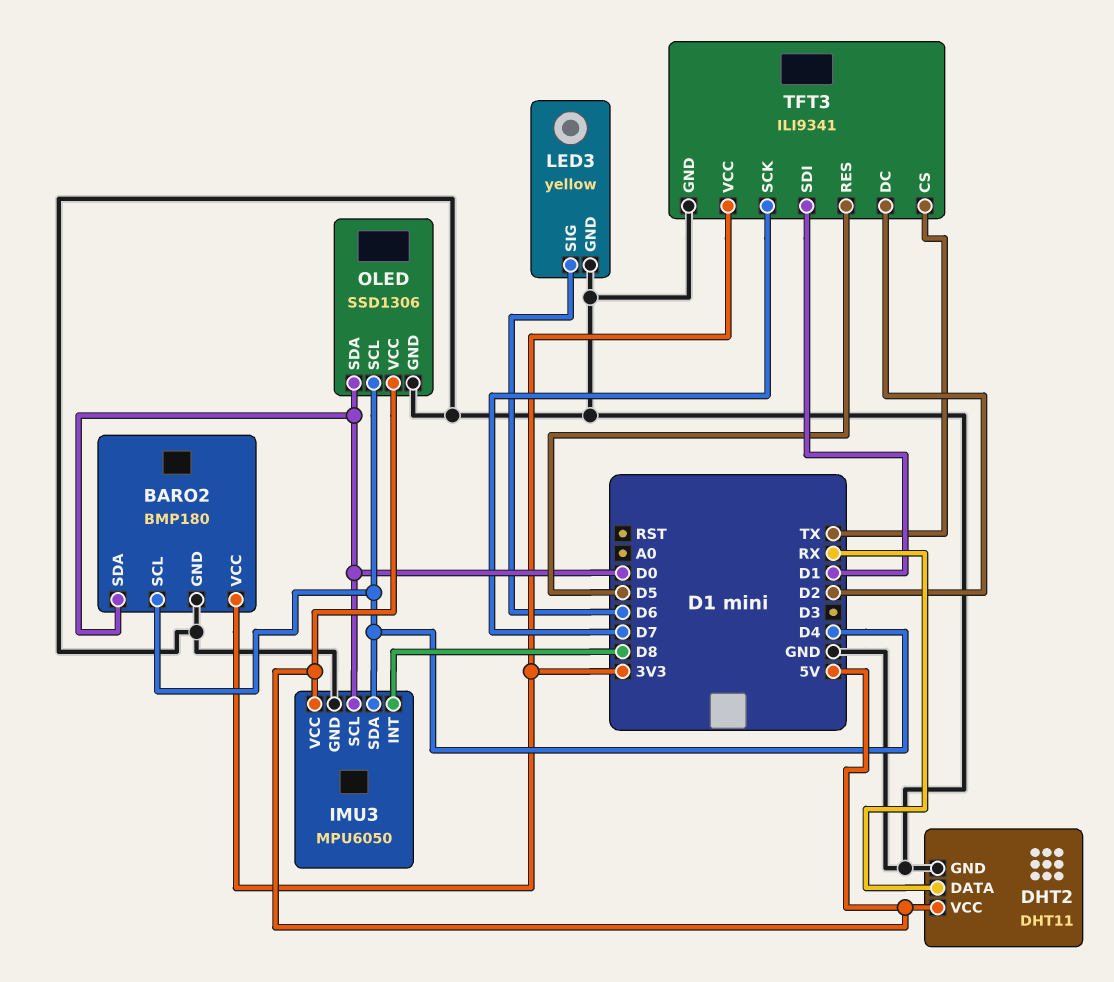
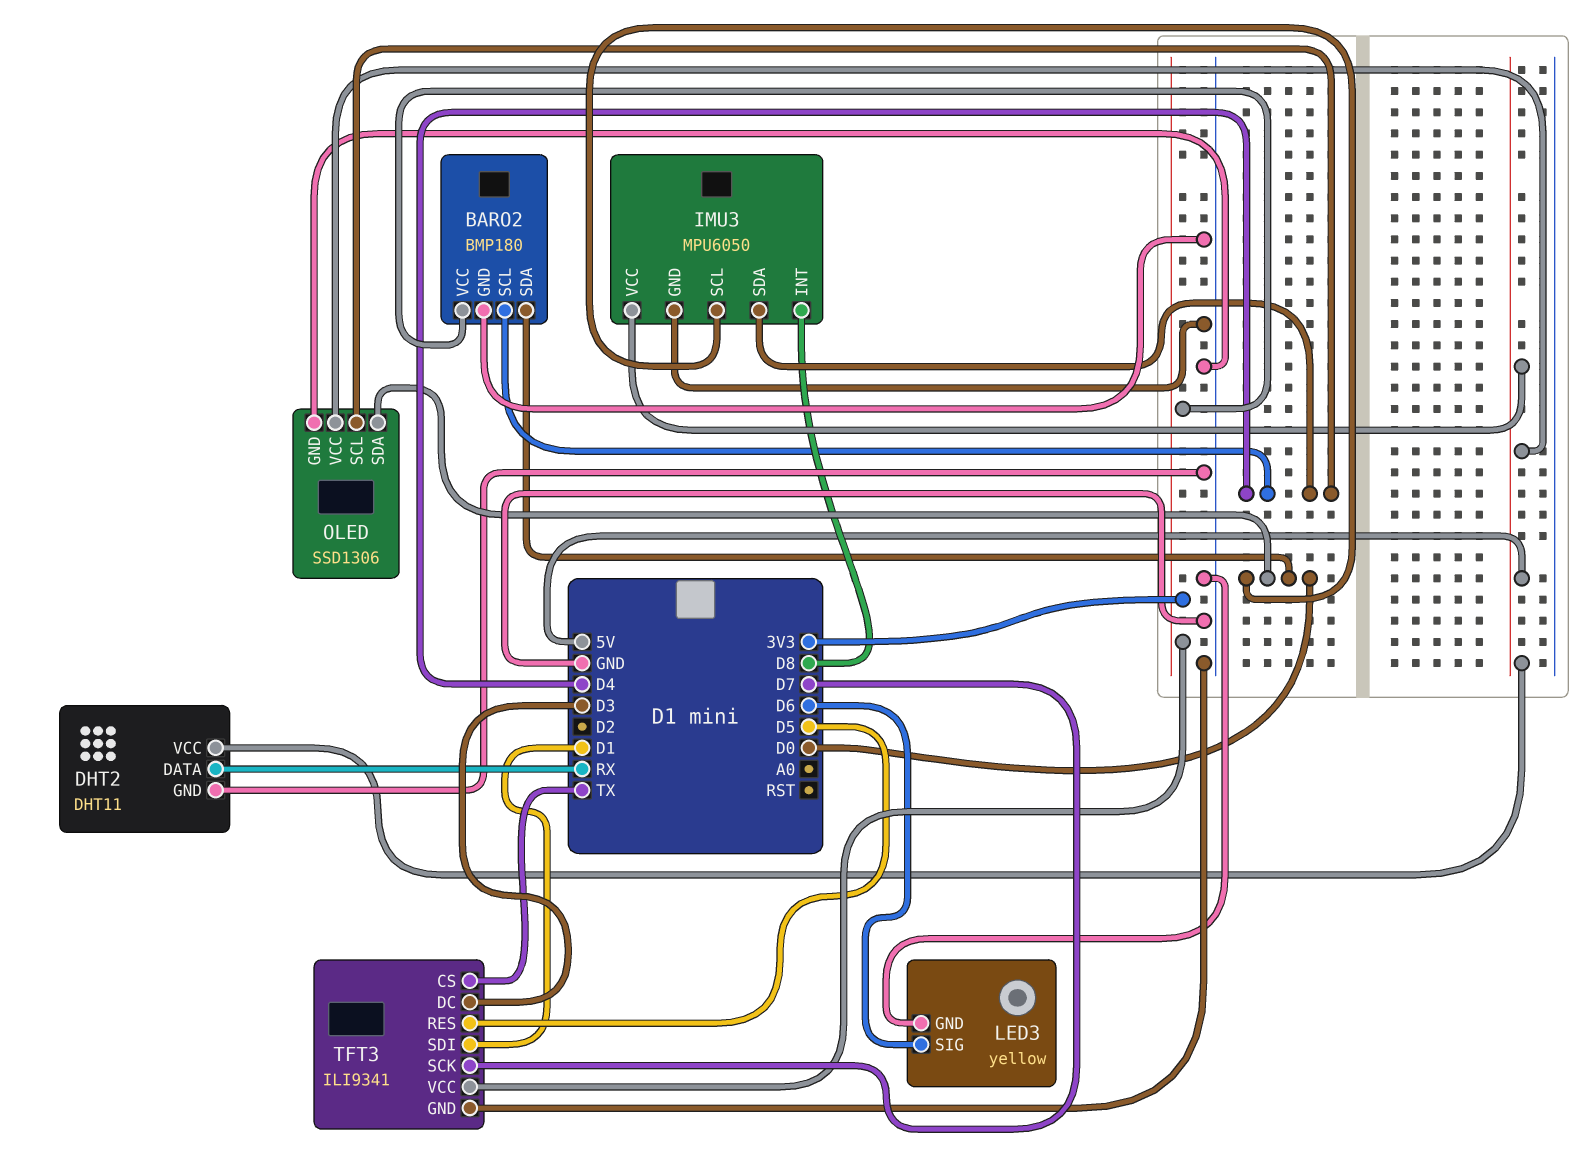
TFT3 pin DC: D2 -> D3

